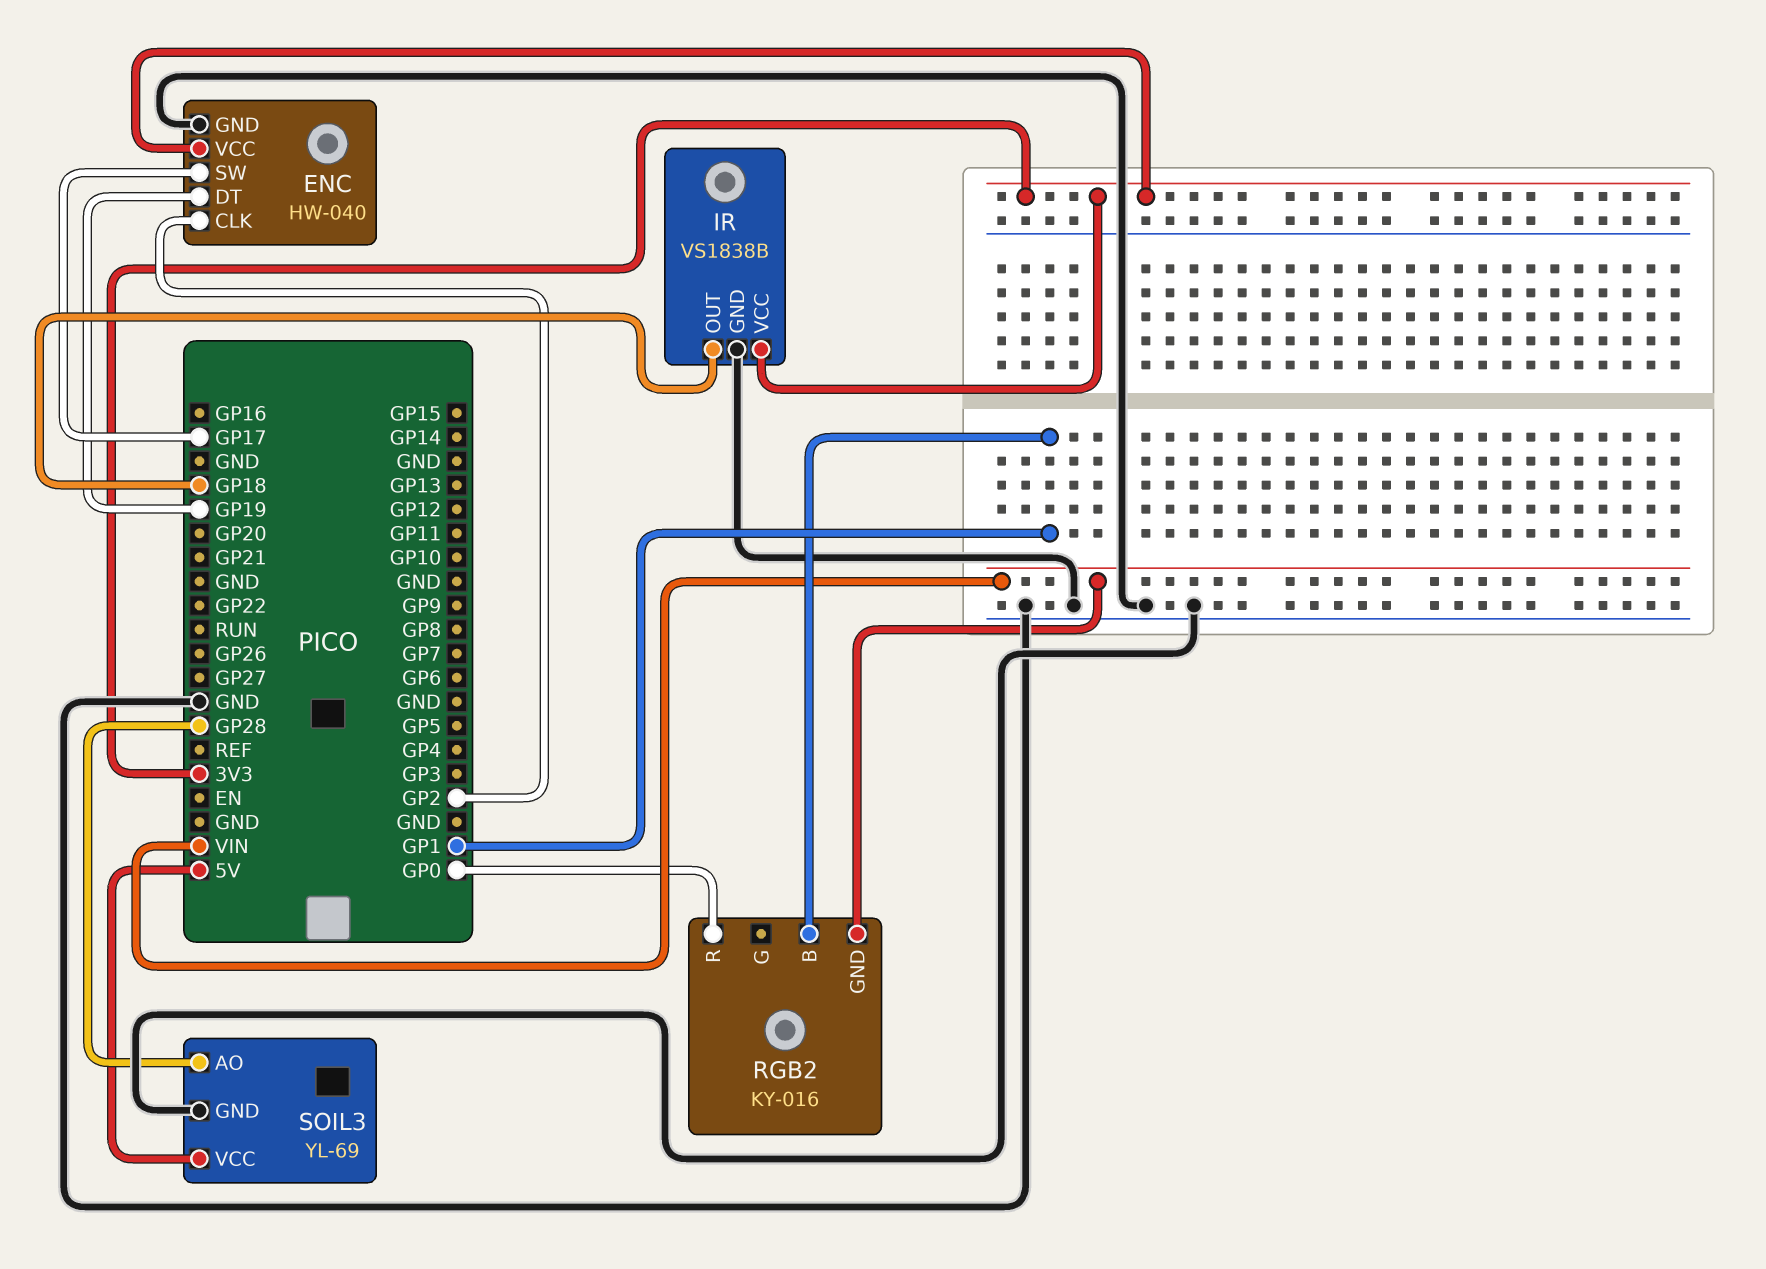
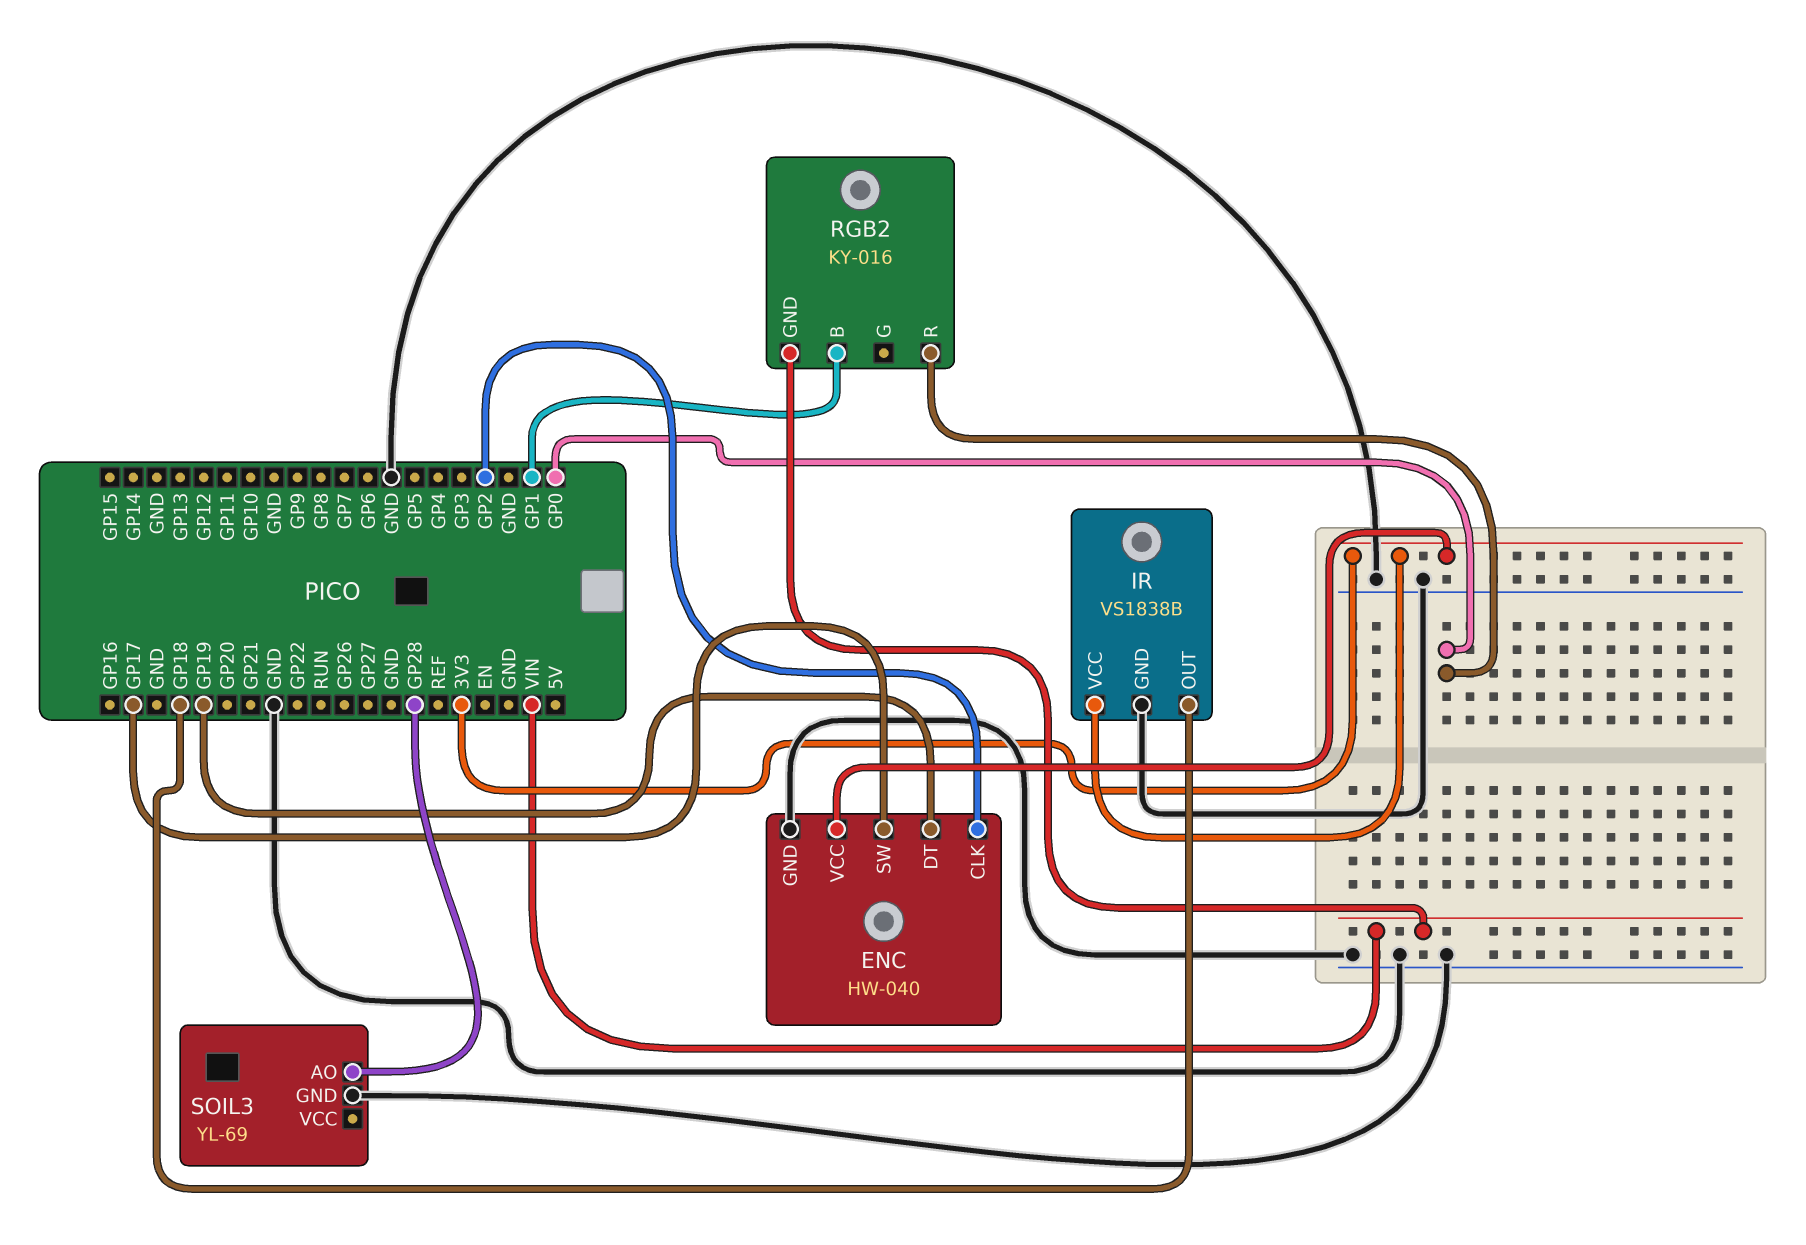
SOIL3 pin VCC: 5V -> none

